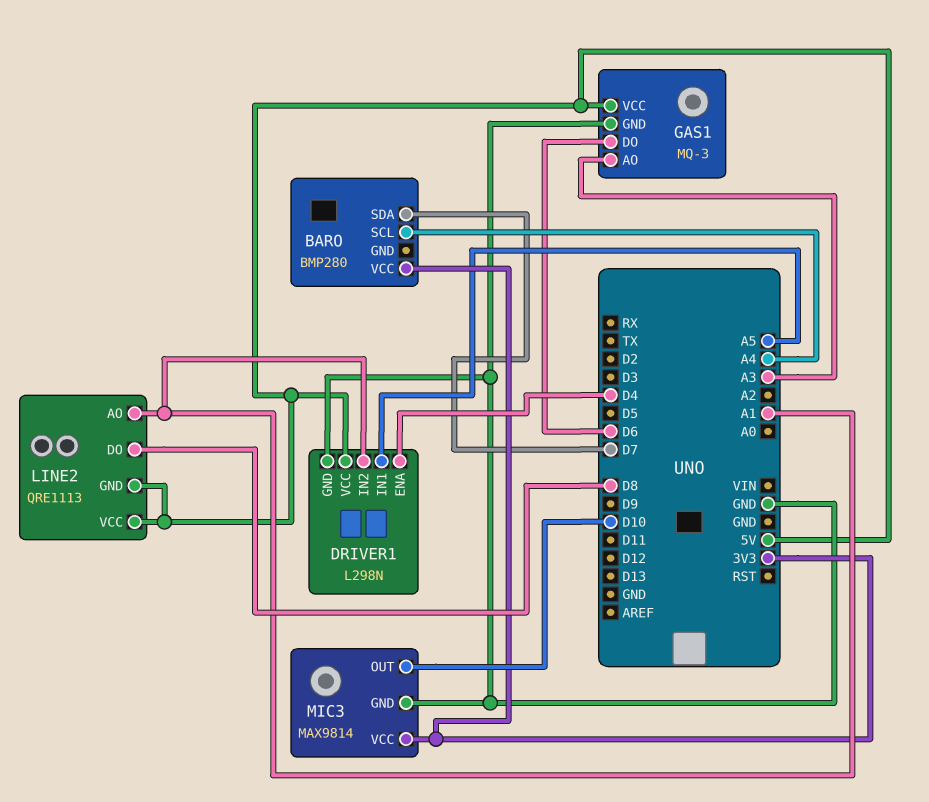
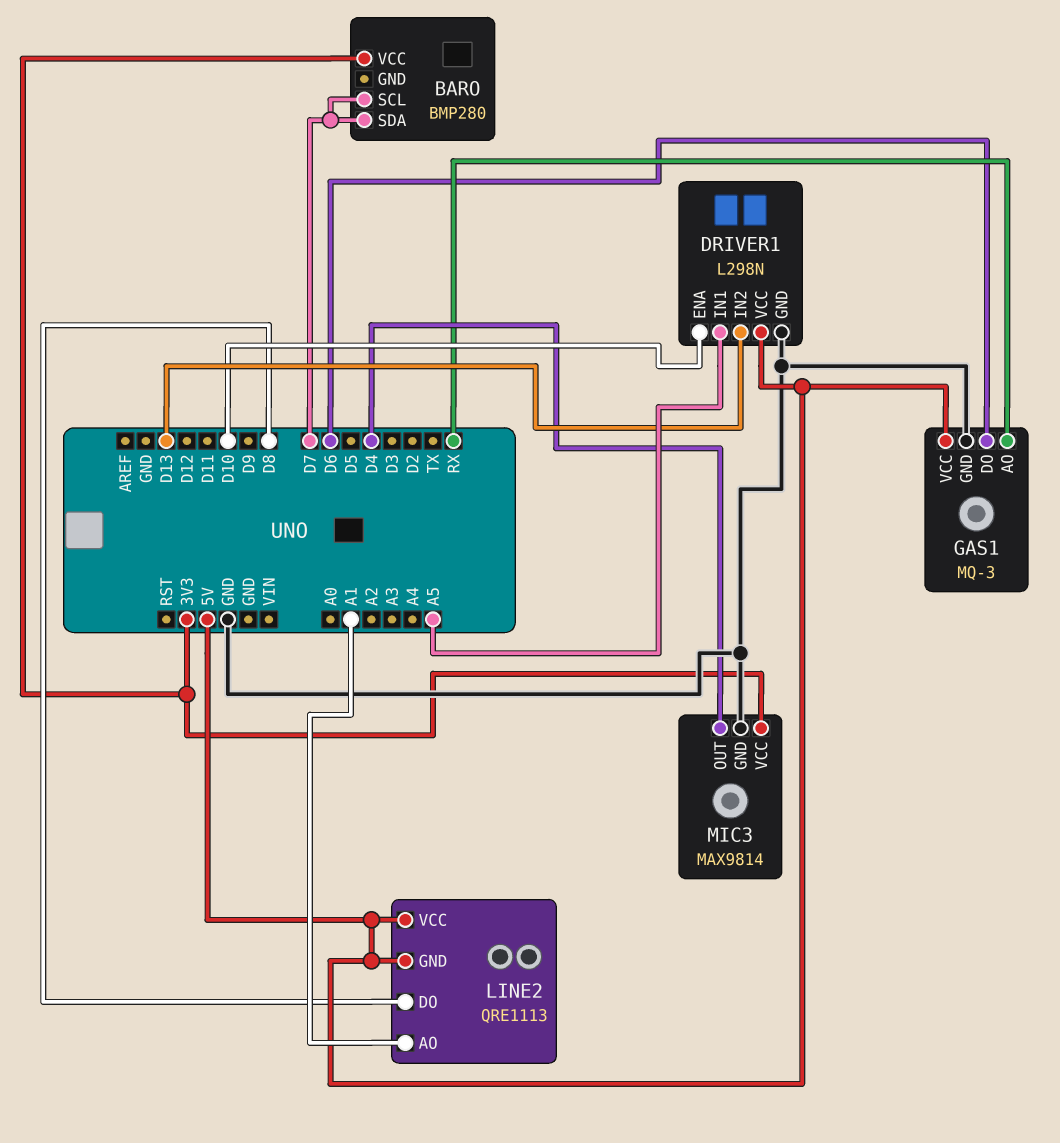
BARO pin SCL: A4 -> D7
DRIVER1 pin ENA: D4 -> D10
DRIVER1 pin IN2: A1 -> D13
GAS1 pin AO: A3 -> RX
MIC3 pin OUT: D10 -> D4

